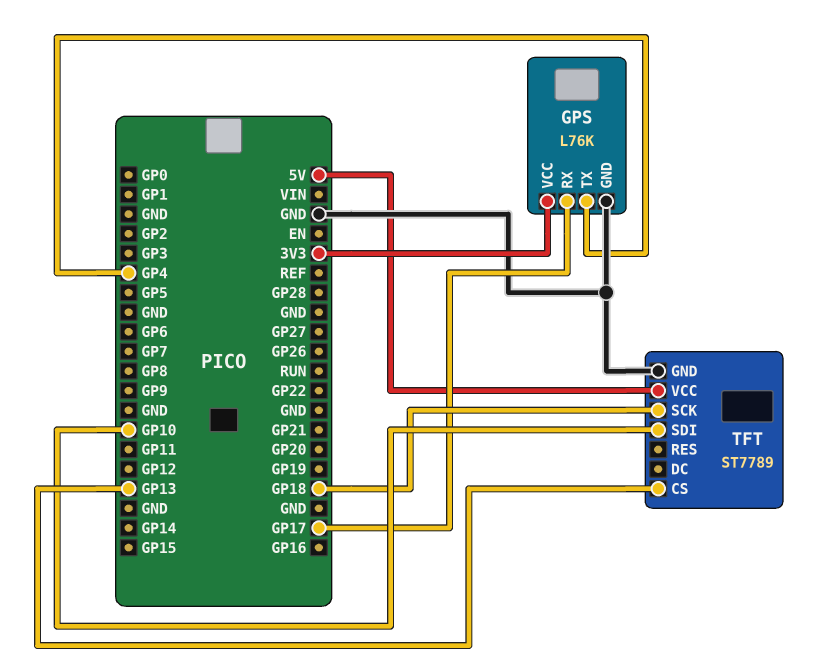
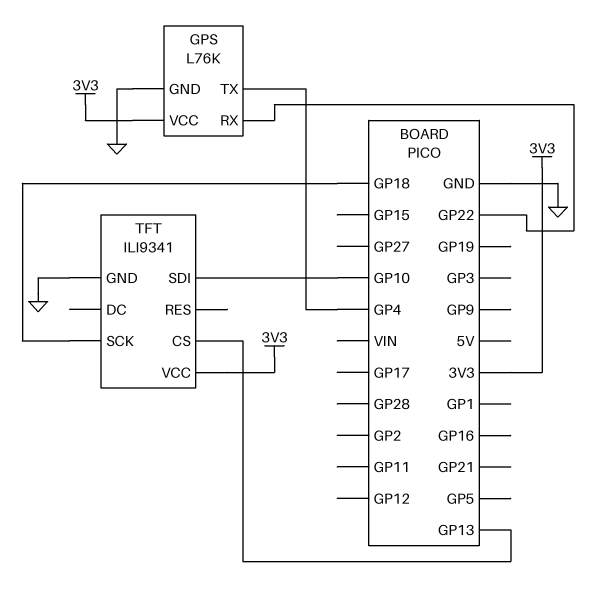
GPS pin RX: GP17 -> GP22
TFT: ST7789 -> ILI9341
TFT pin VCC: 5V -> 3V3

